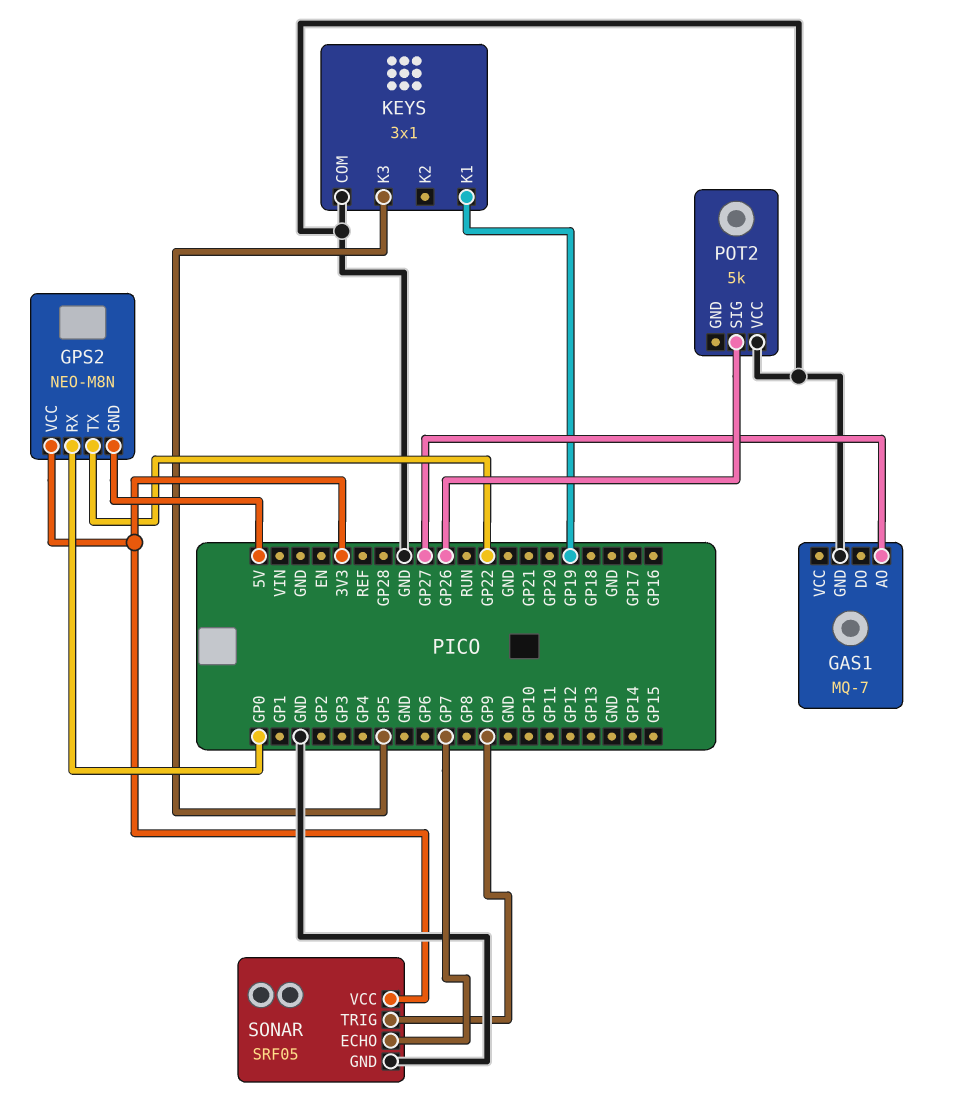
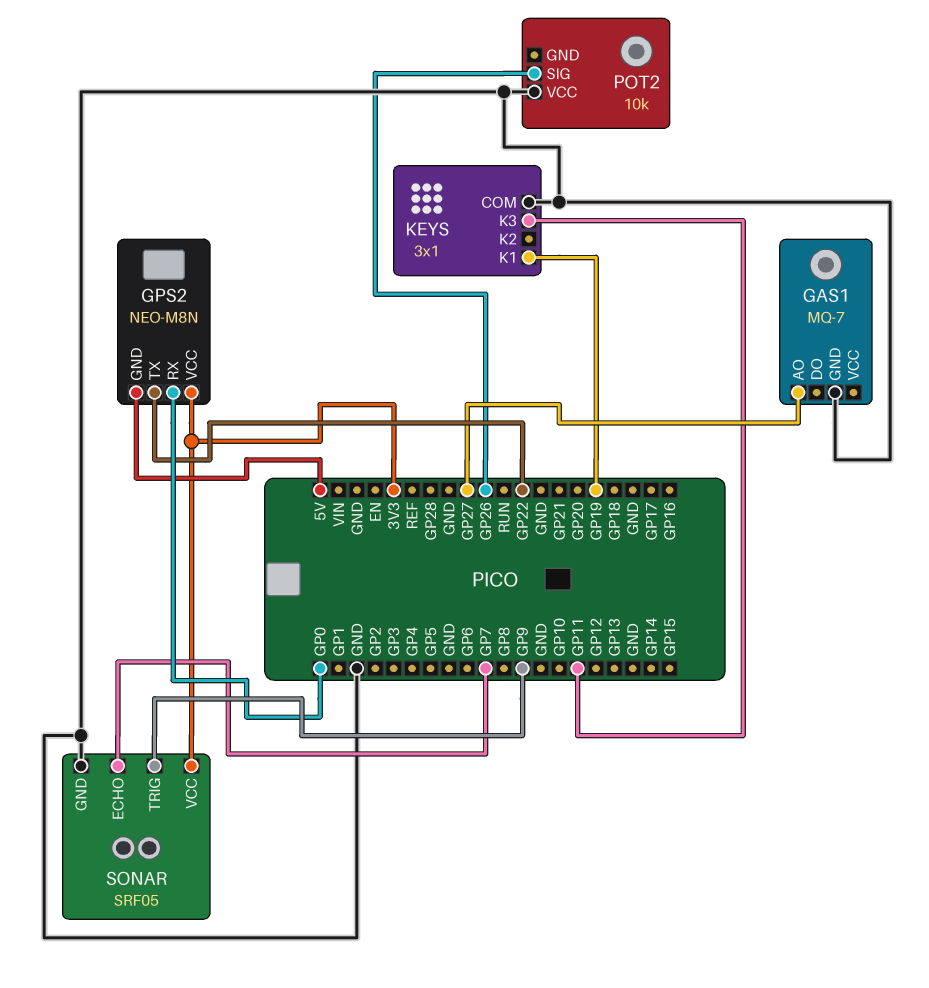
KEYS pin K3: GP5 -> GP11
POT2: 5k -> 10k

